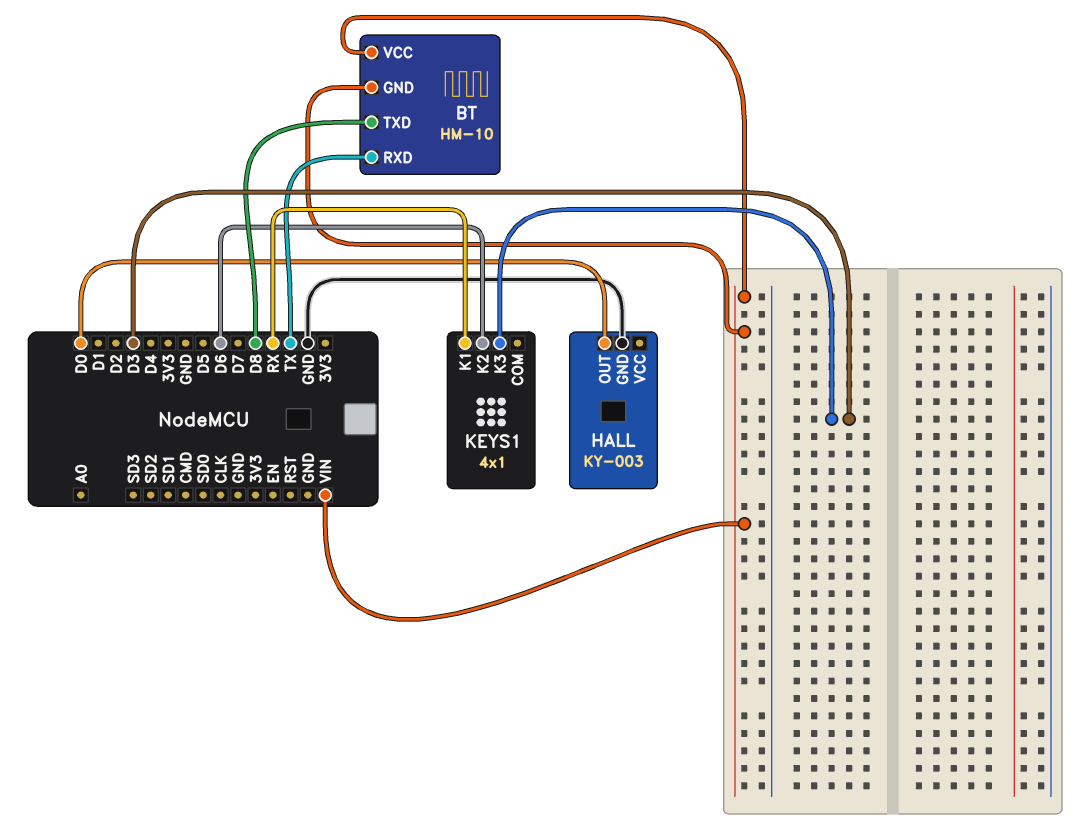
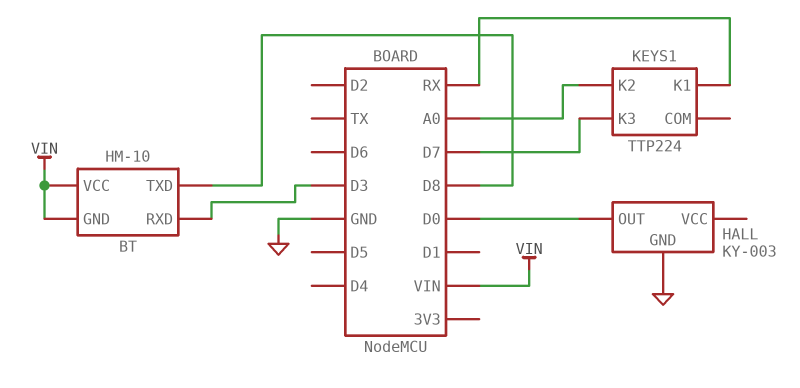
BT pin RXD: TX -> D3
KEYS1: 4x1 -> TTP224
KEYS1 pin K2: D6 -> A0
KEYS1 pin K3: D3 -> D7

